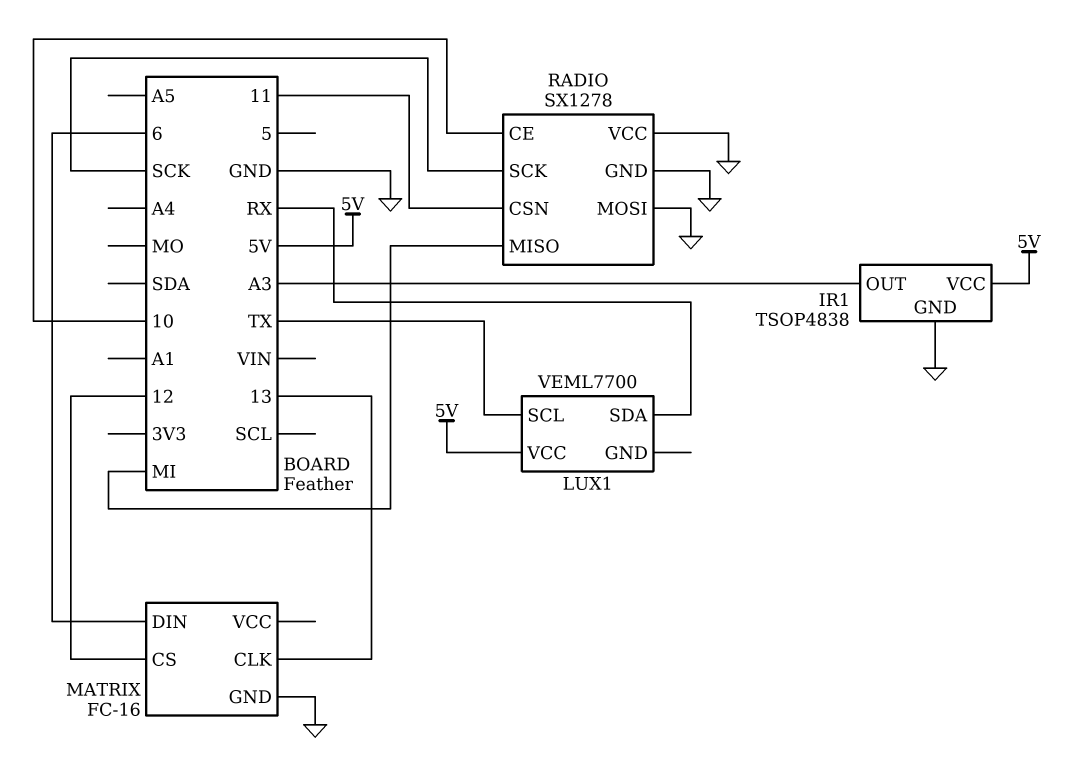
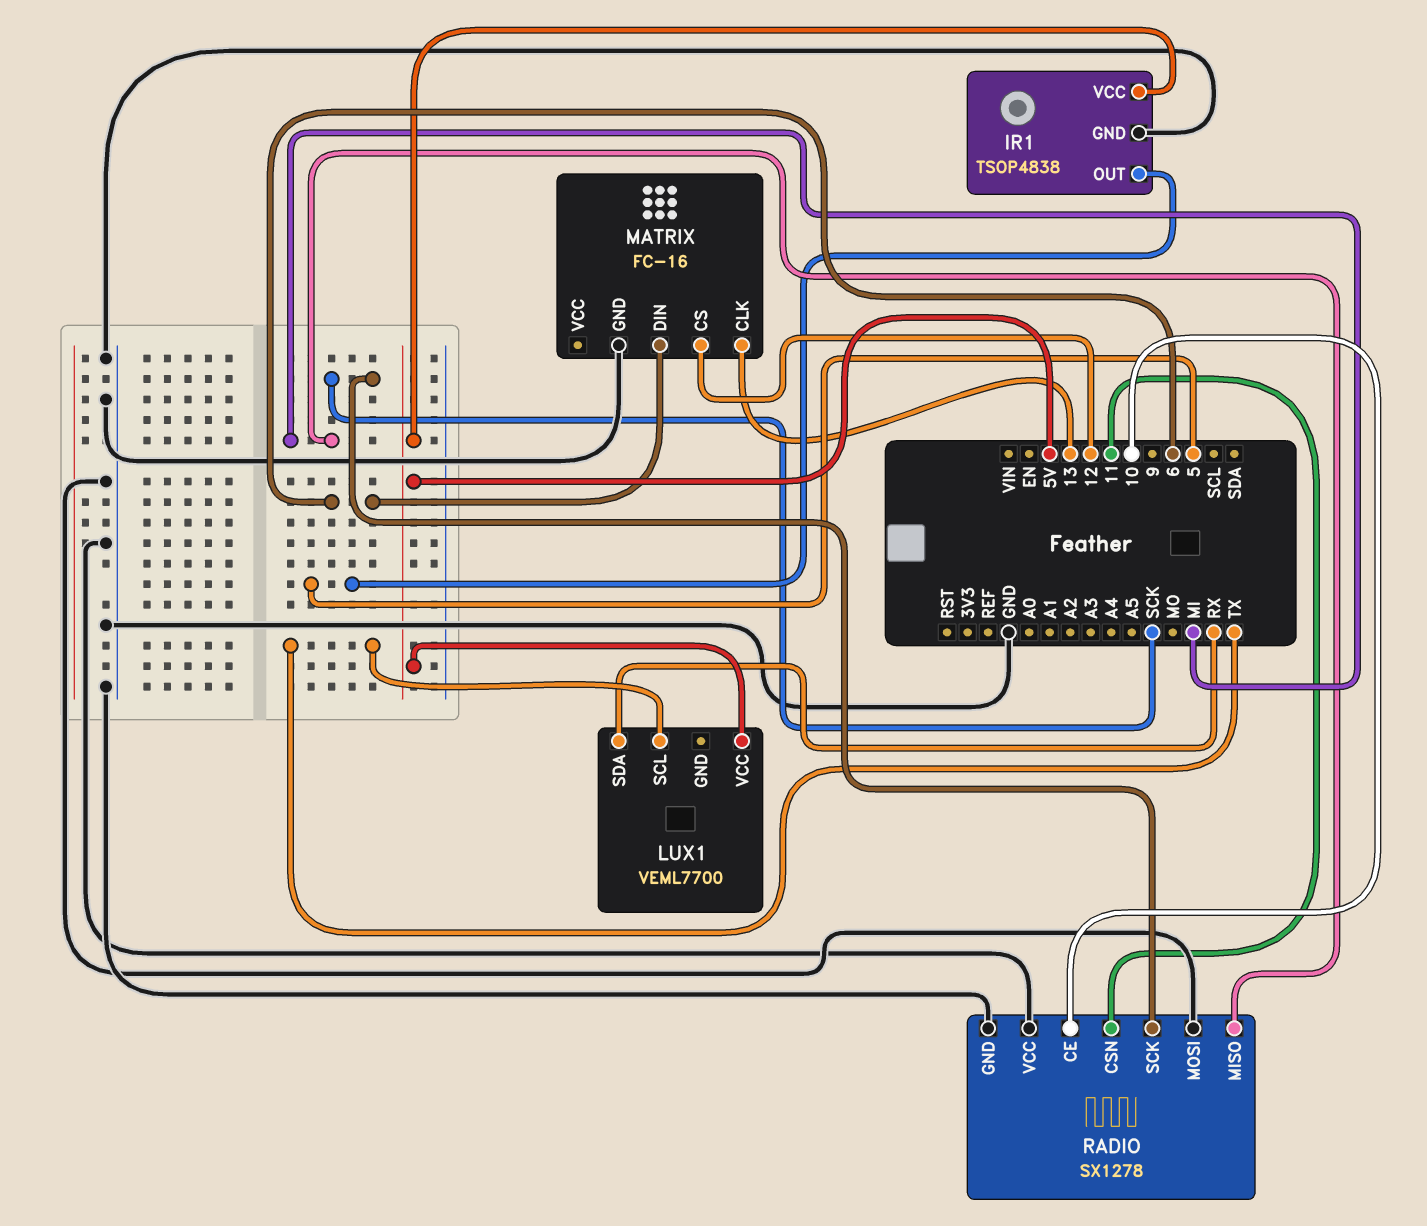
IR1 pin OUT: A3 -> 5

